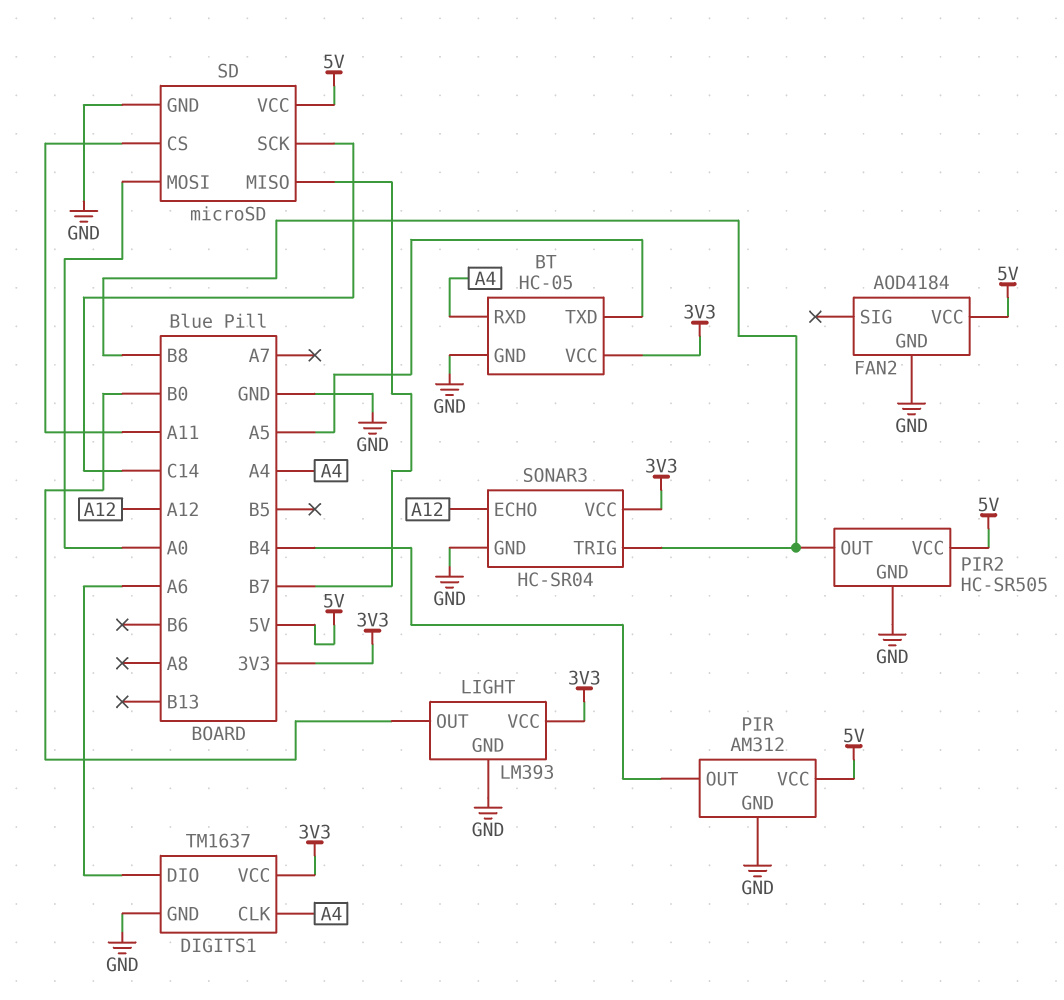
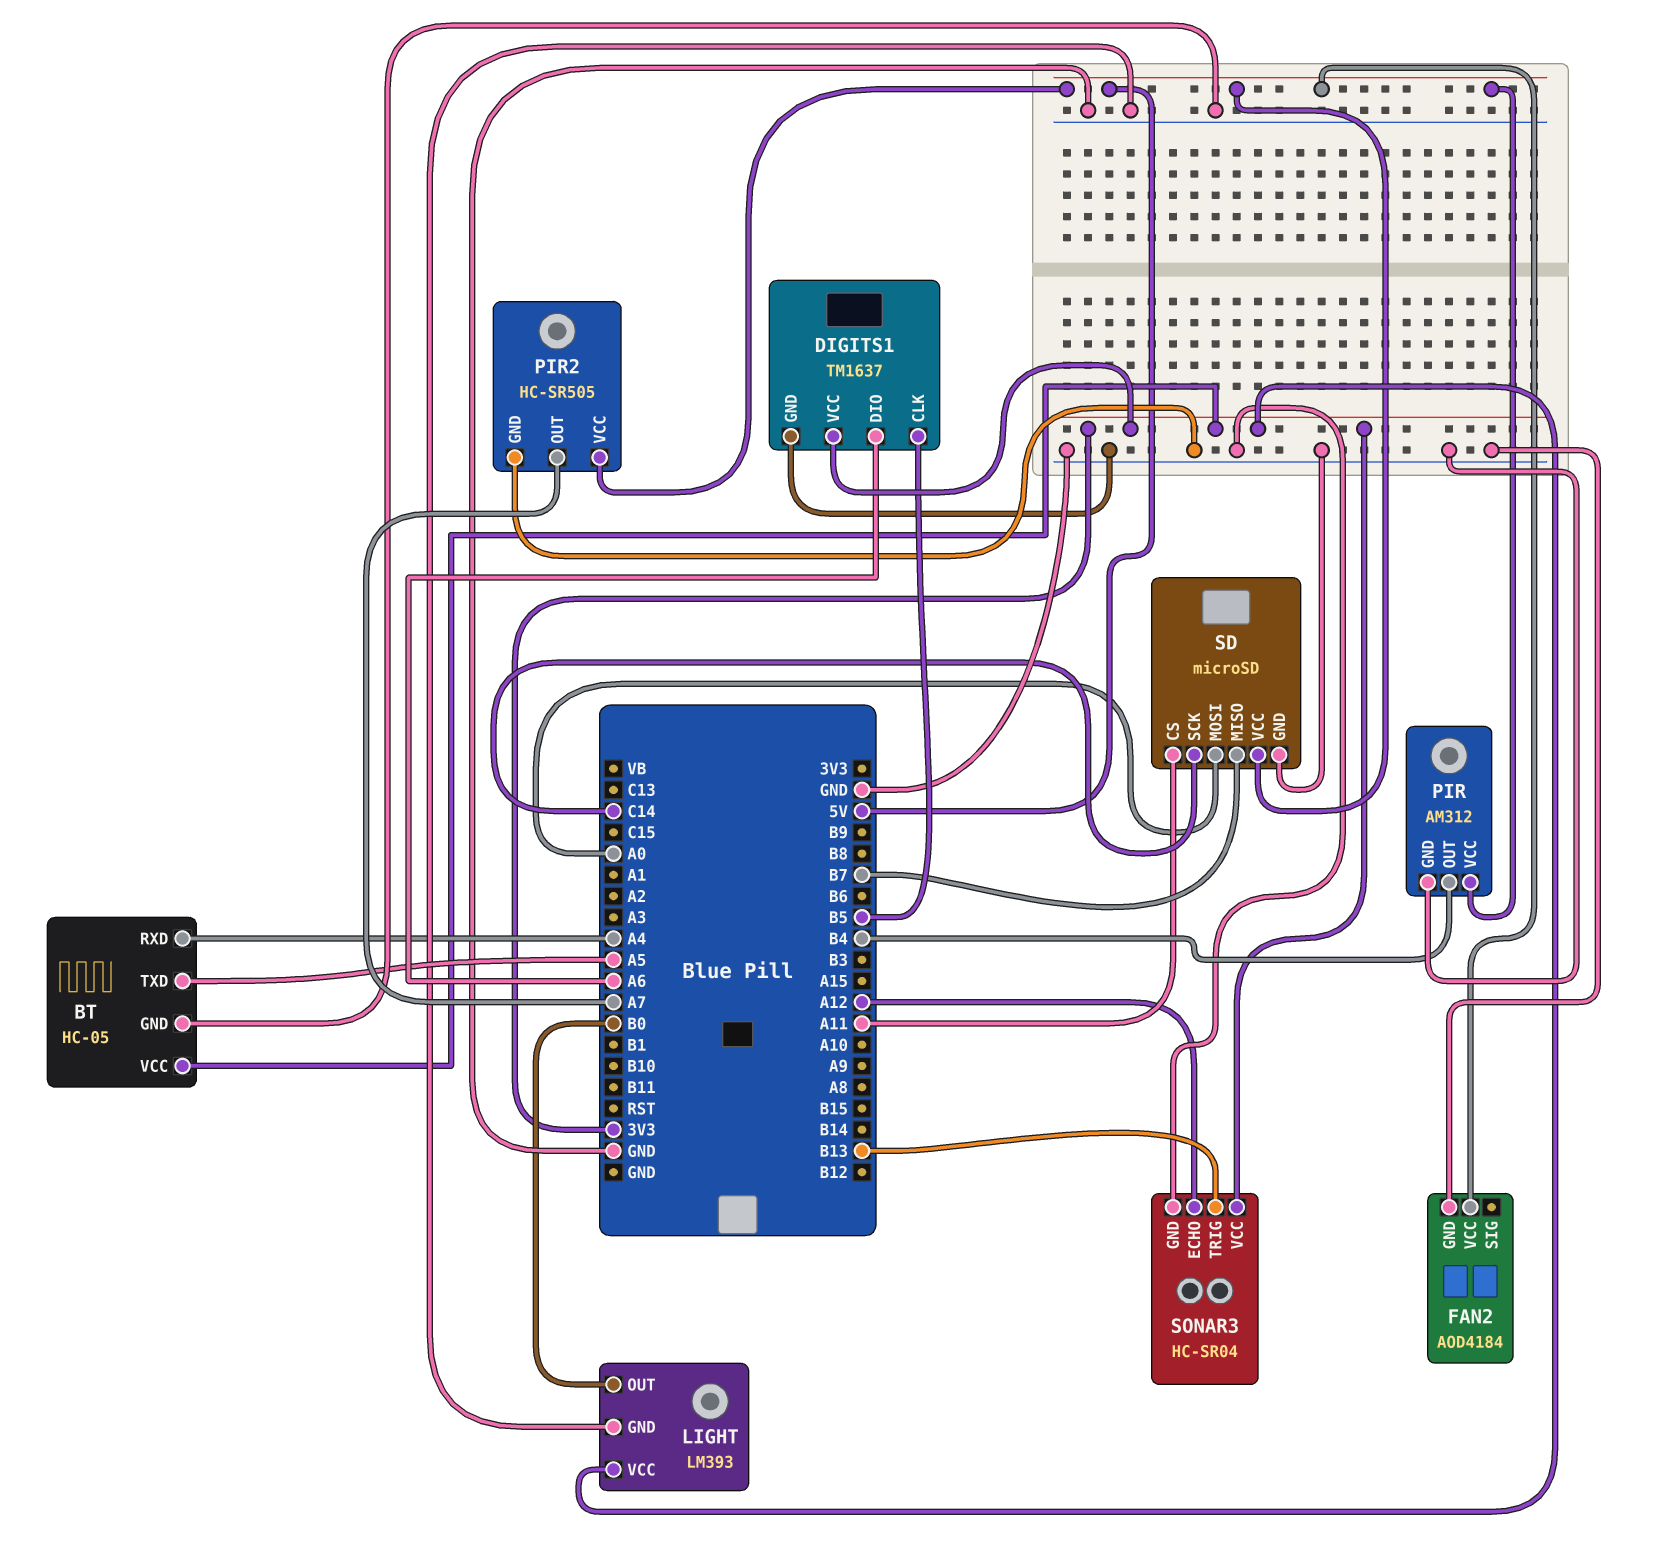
DIGITS1 pin CLK: A4 -> B5
PIR2 pin OUT: B8 -> A7
SONAR3 pin TRIG: B8 -> B13

